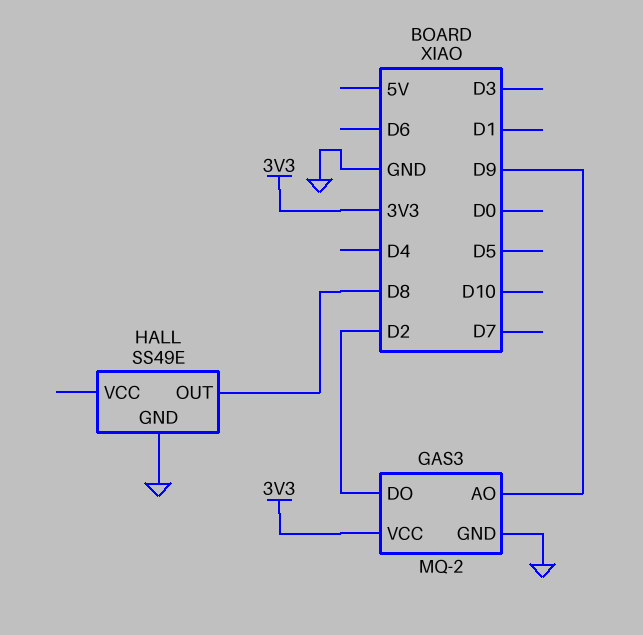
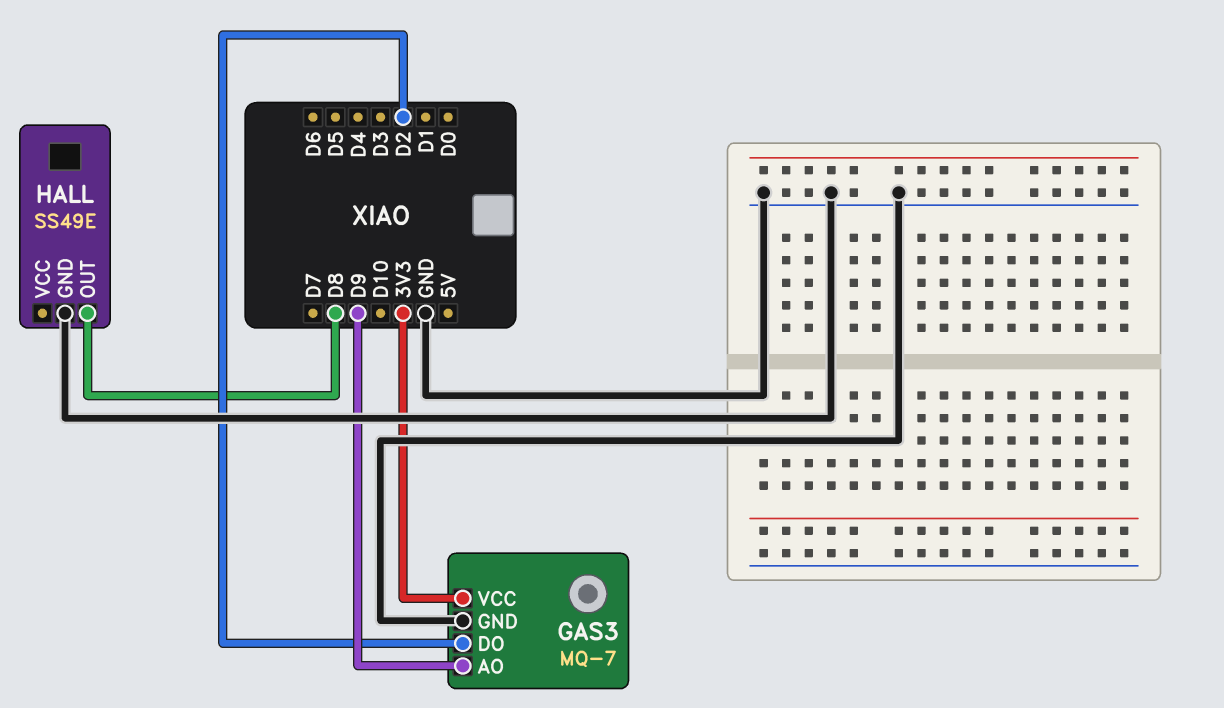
GAS3: MQ-2 -> MQ-7

